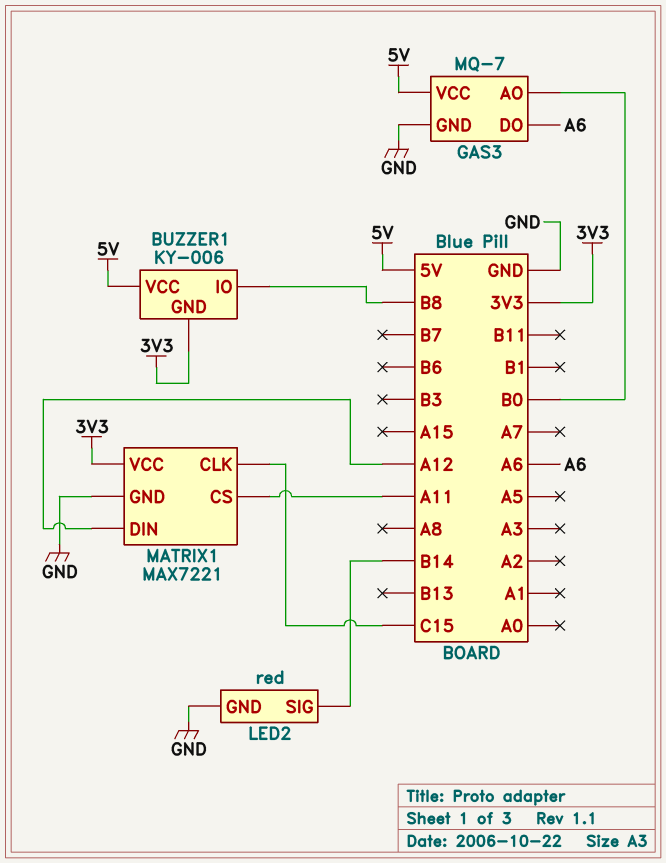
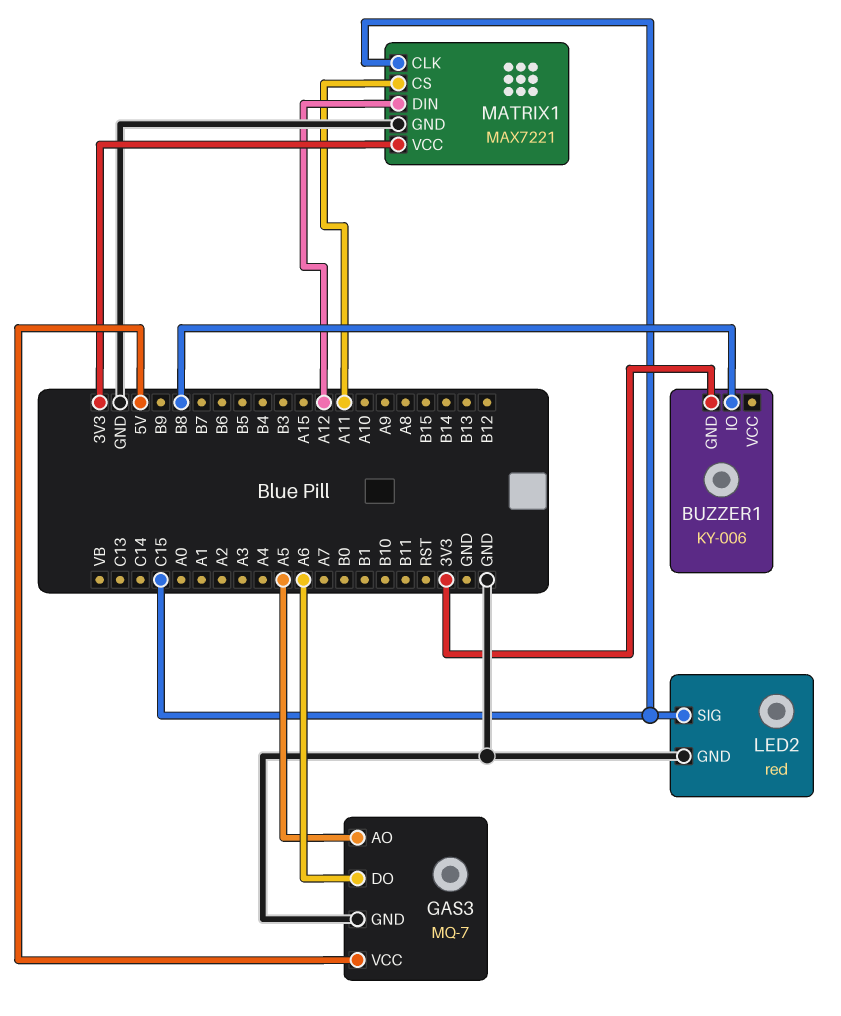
BUZZER1 pin VCC: 5V -> none
GAS3 pin AO: B0 -> A5
LED2 pin SIG: B14 -> C15

